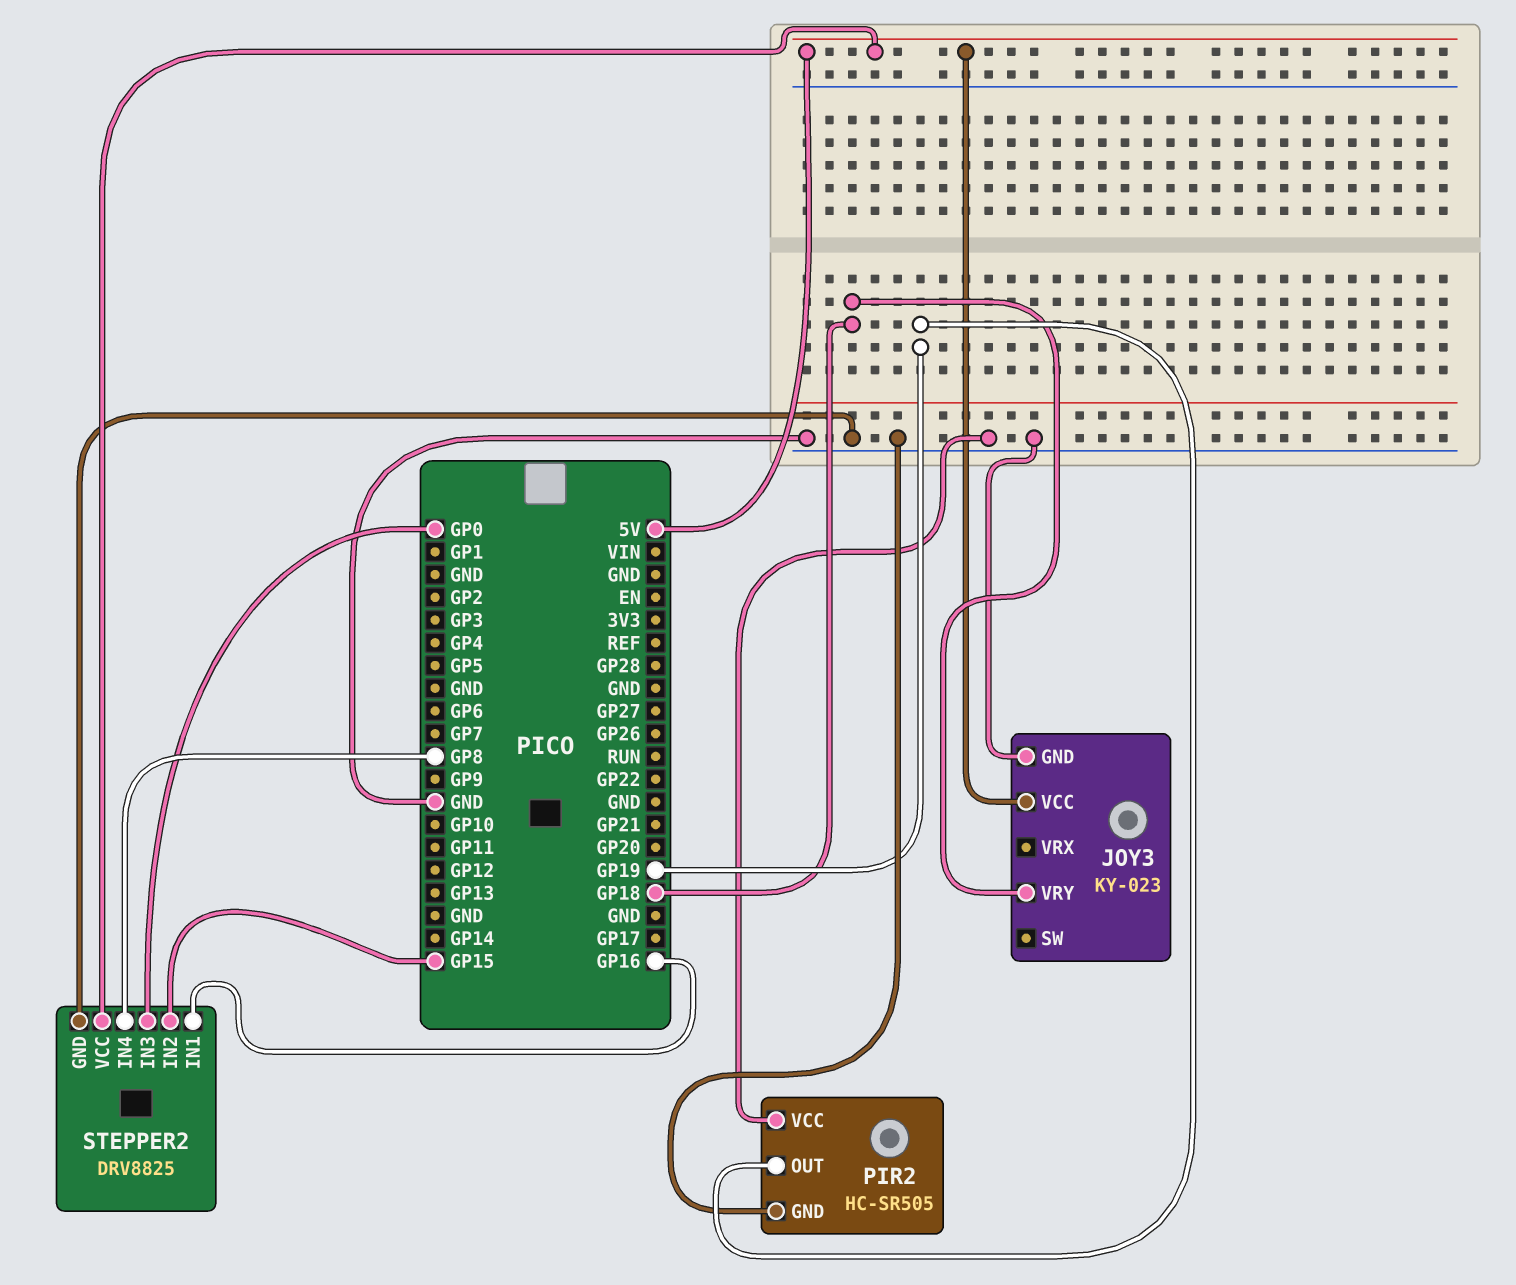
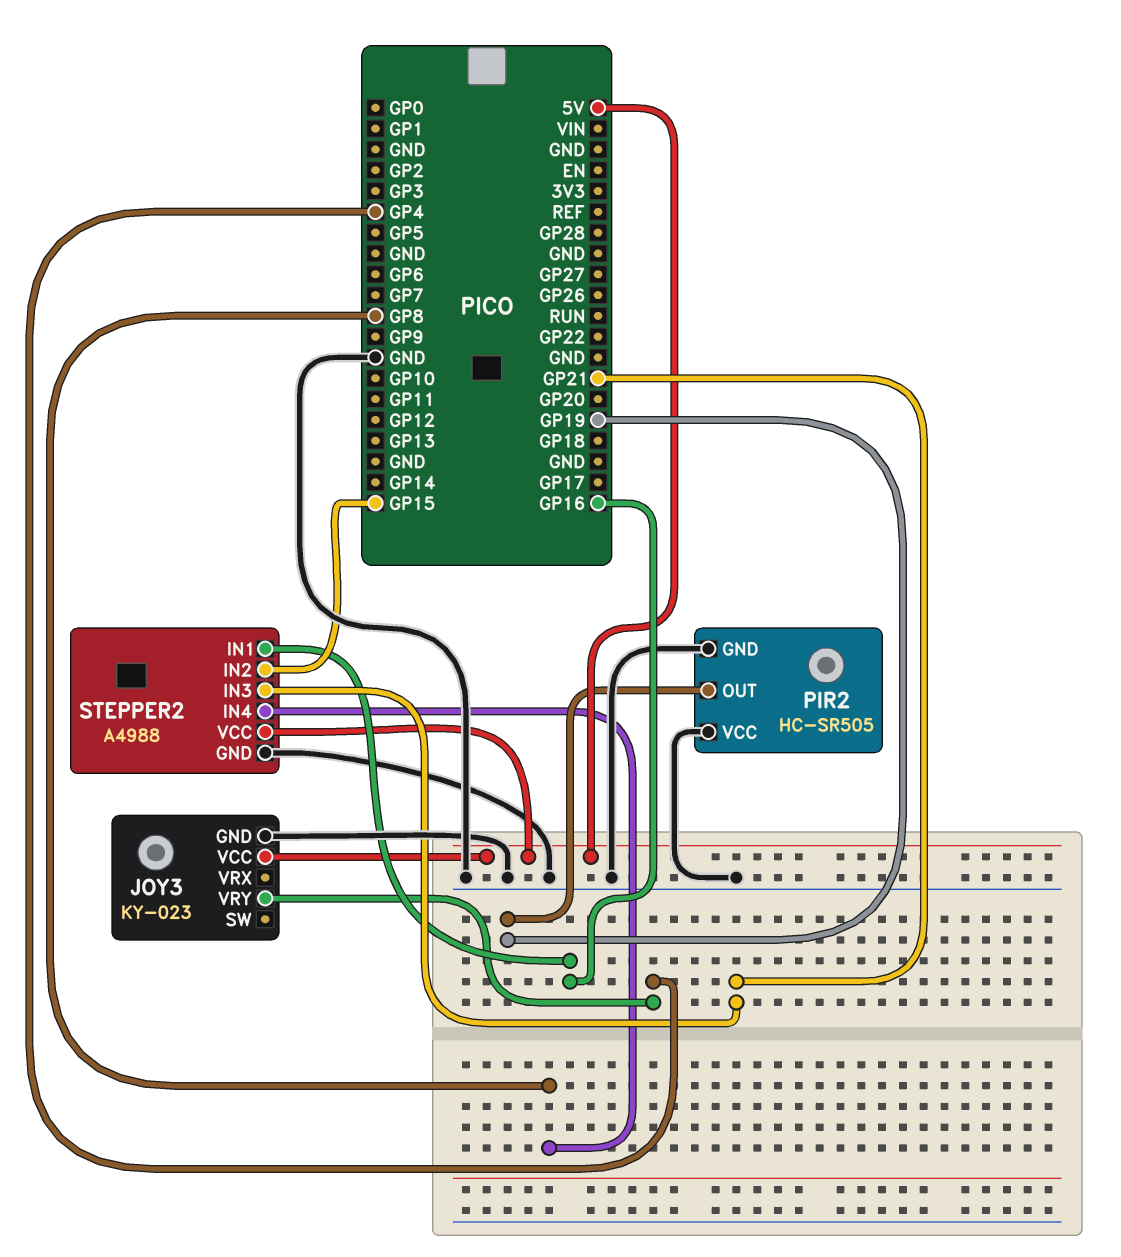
JOY3 pin VRY: GP18 -> GP4
STEPPER2: DRV8825 -> A4988
STEPPER2 pin IN3: GP0 -> GP21

